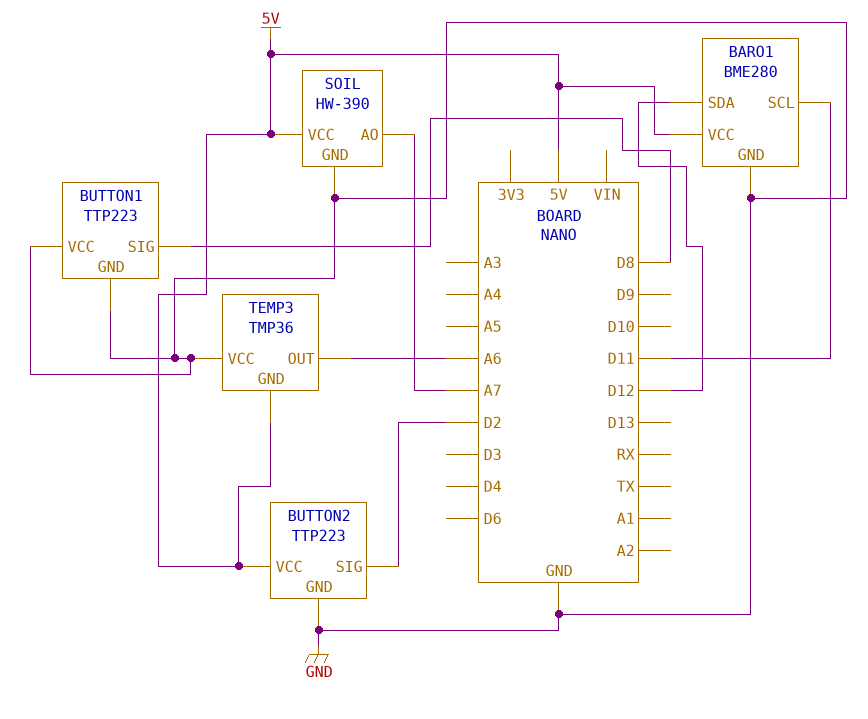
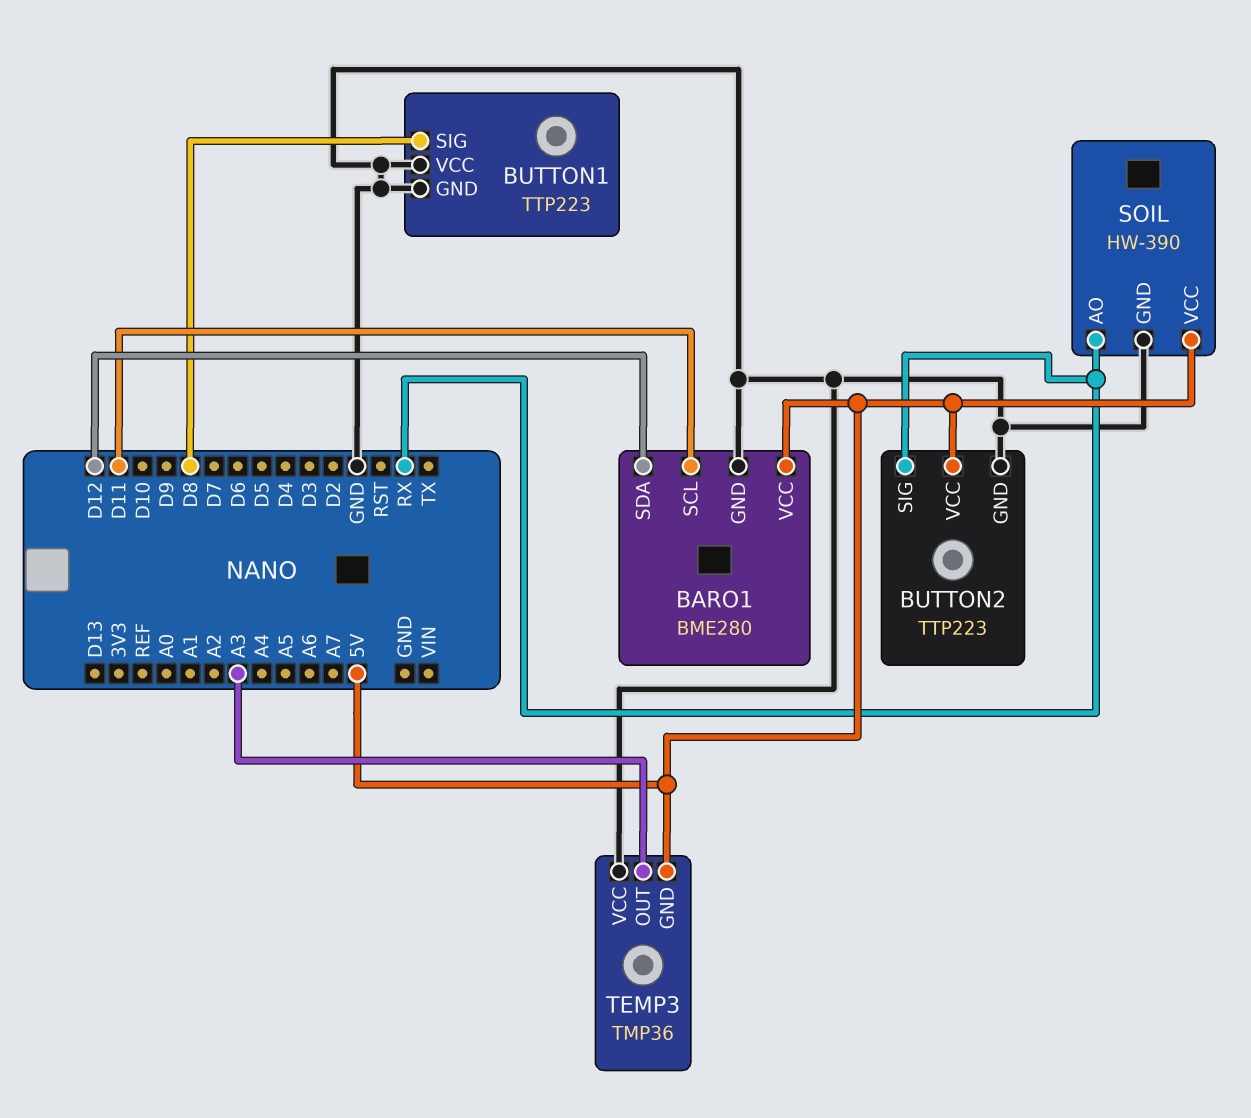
BUTTON2 pin SIG: D2 -> RX
SOIL pin AO: A7 -> RX
TEMP3 pin OUT: A6 -> A3

